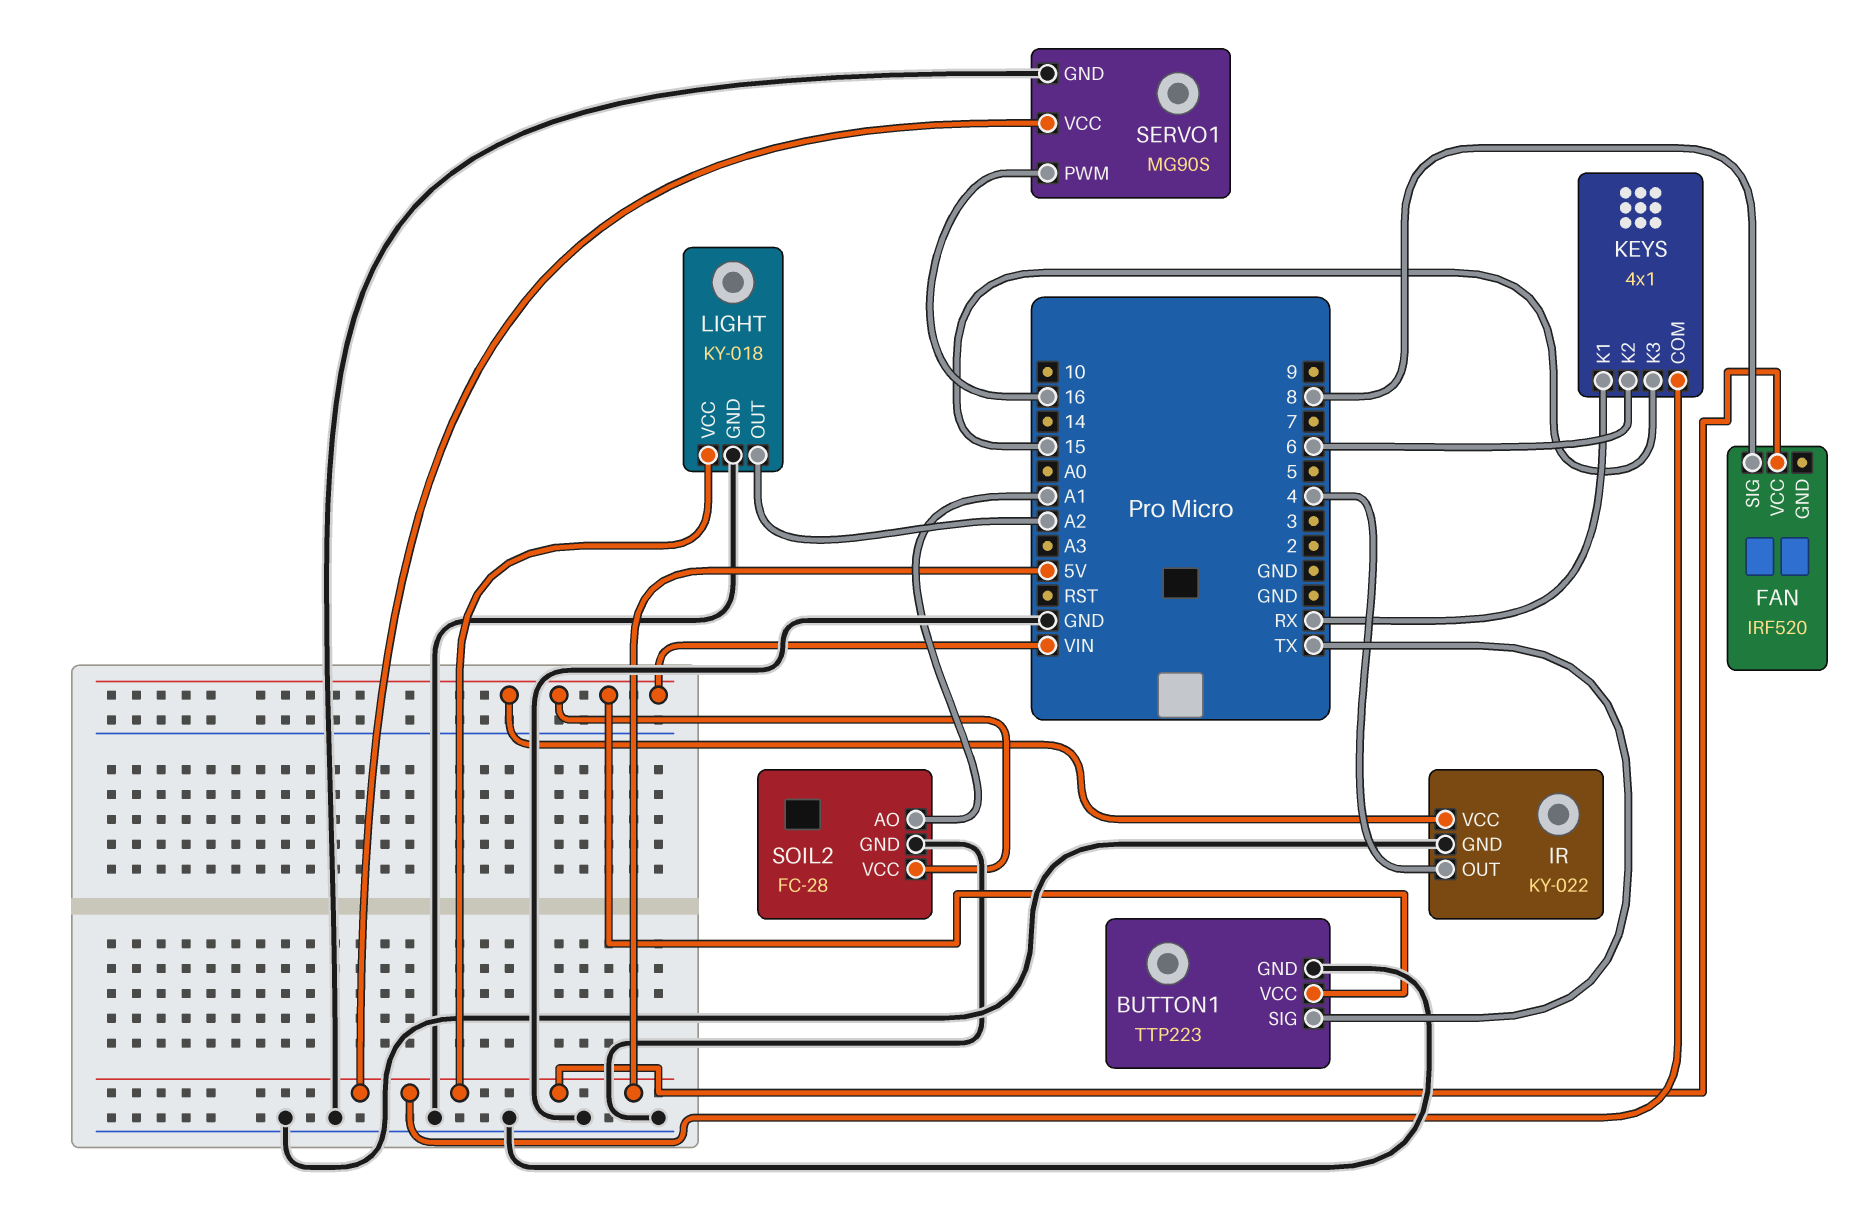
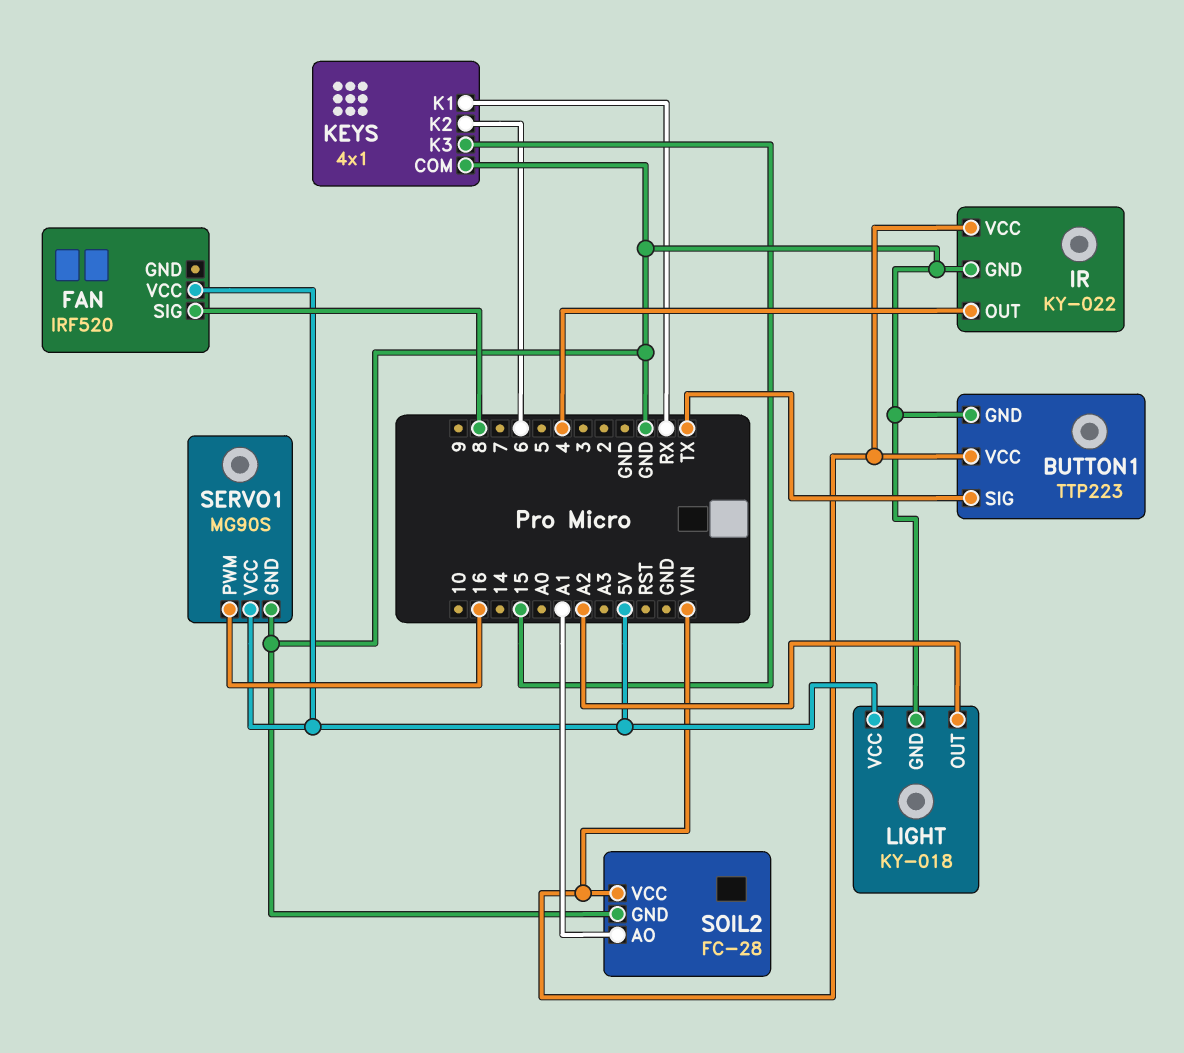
KEYS pin COM: 5V -> GND

